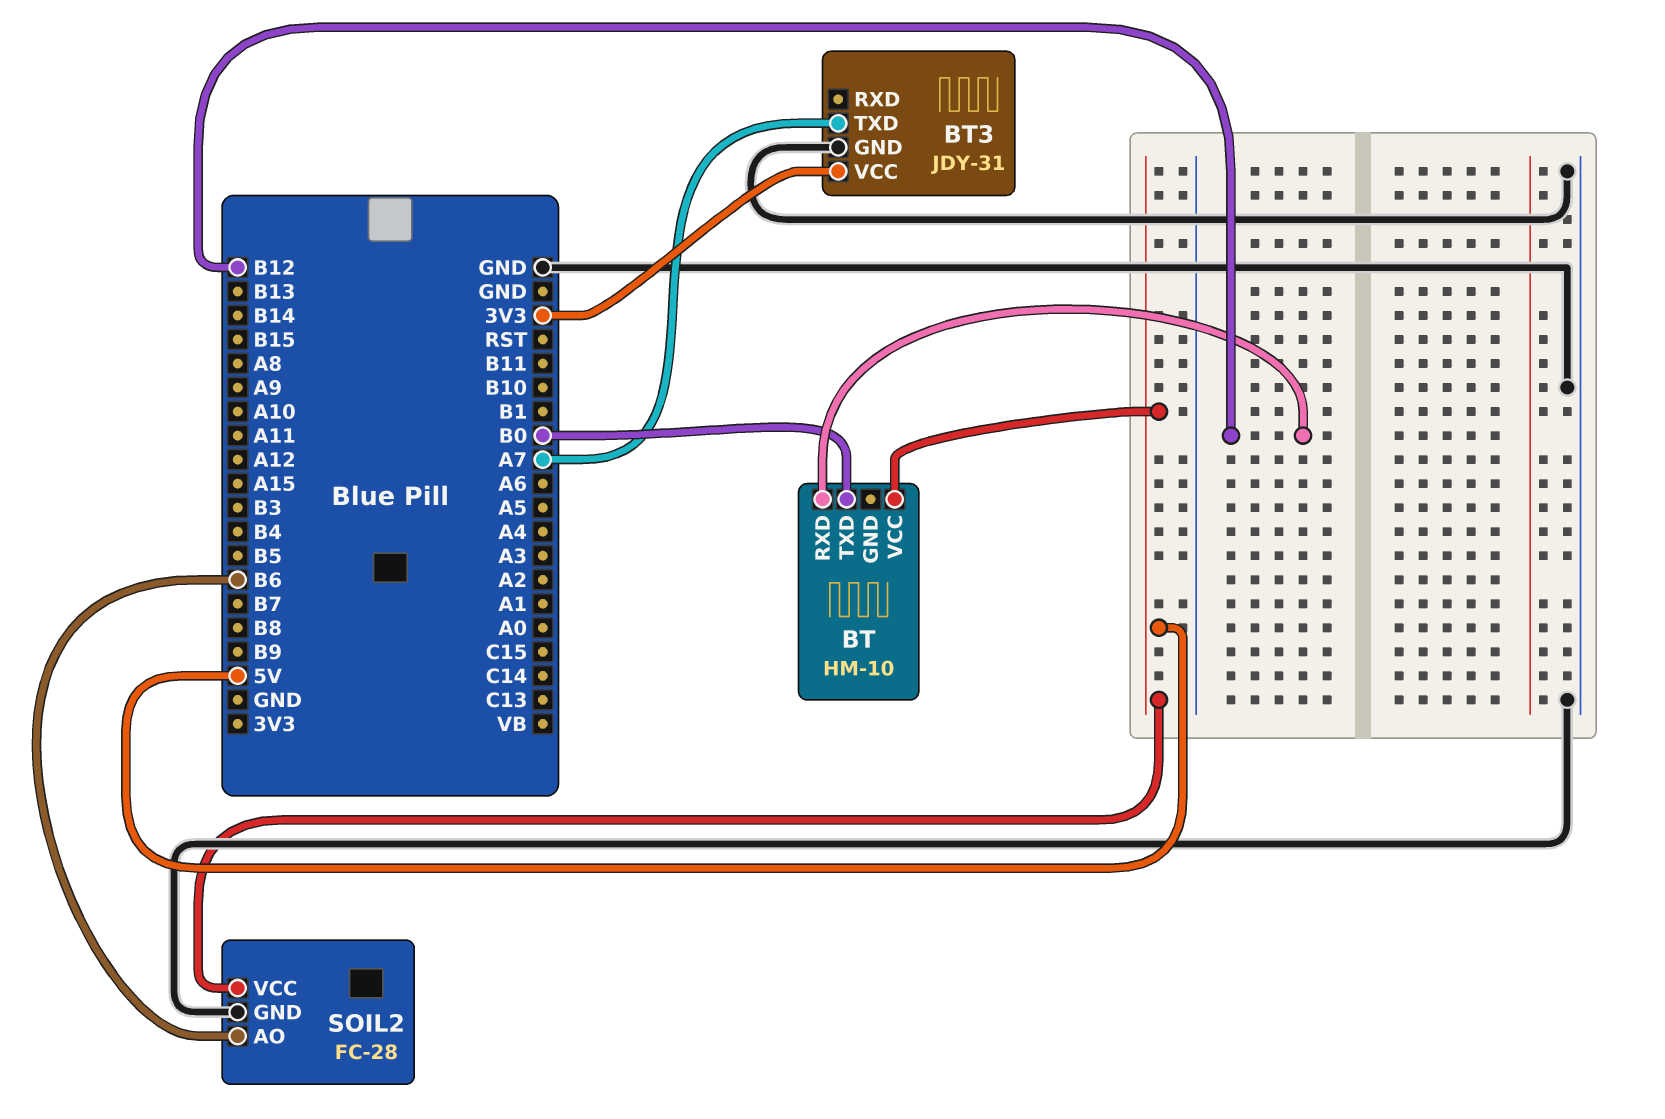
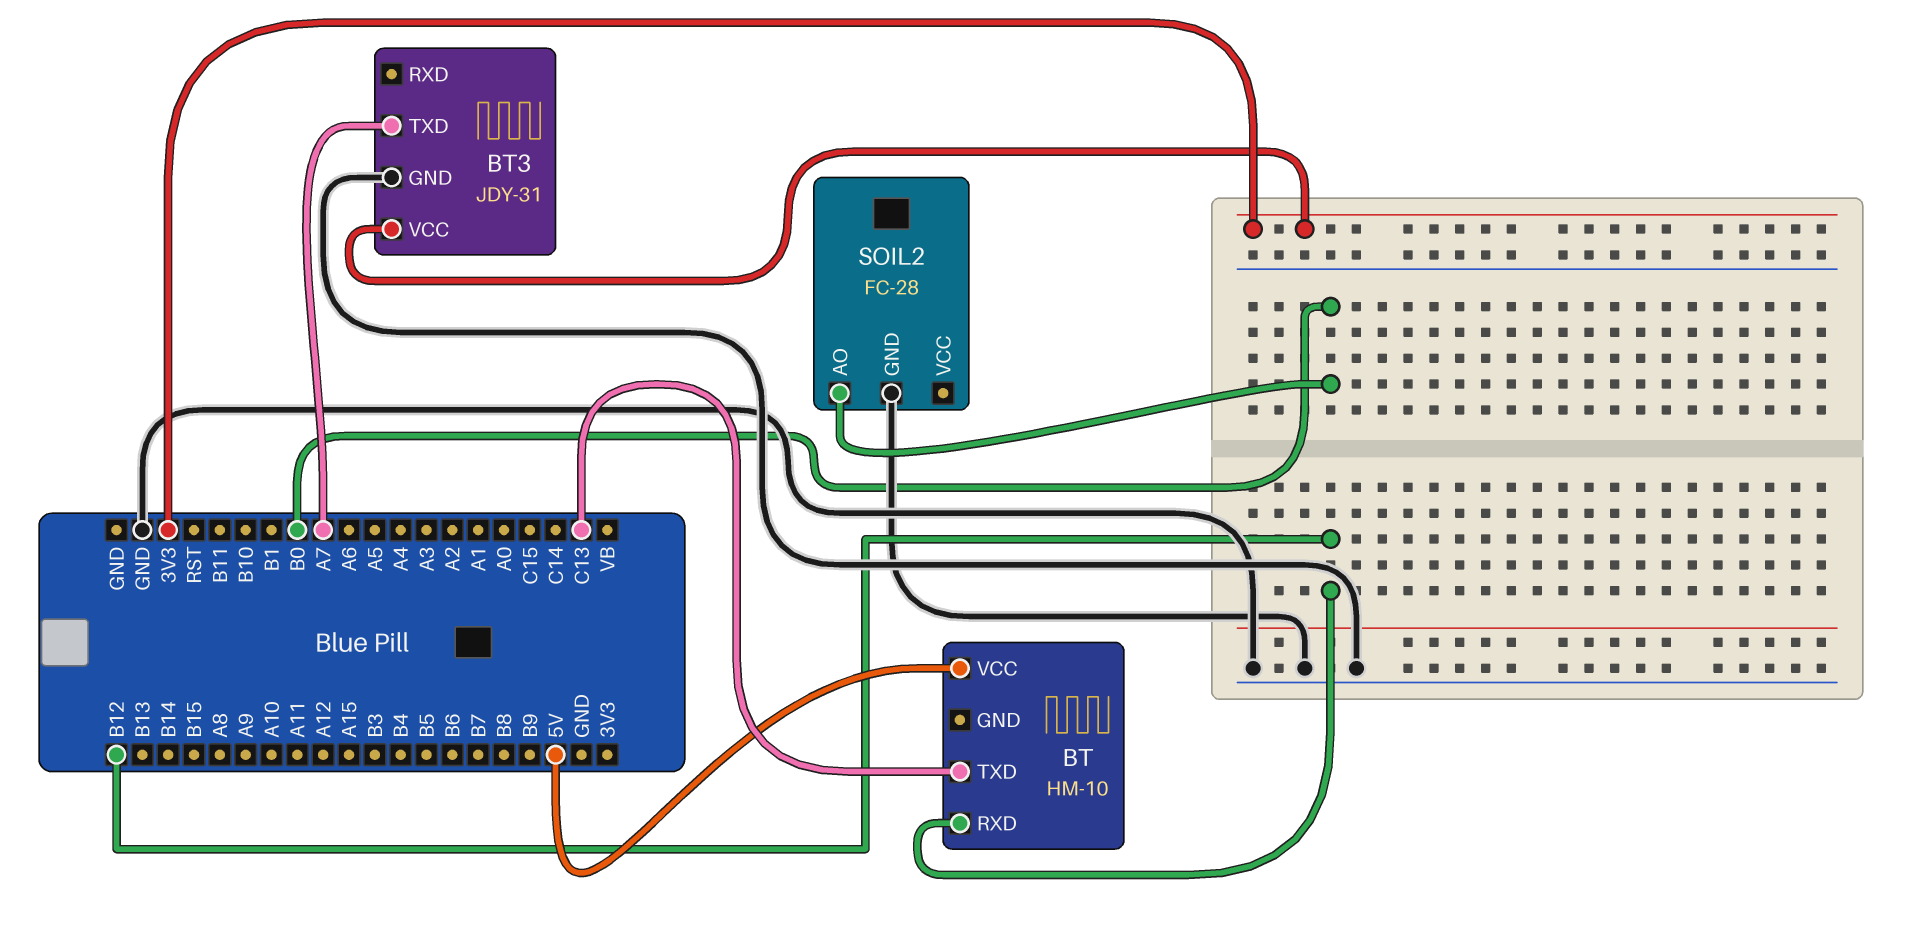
BT pin TXD: B0 -> C13
SOIL2 pin AO: B6 -> B0
SOIL2 pin VCC: 5V -> none

